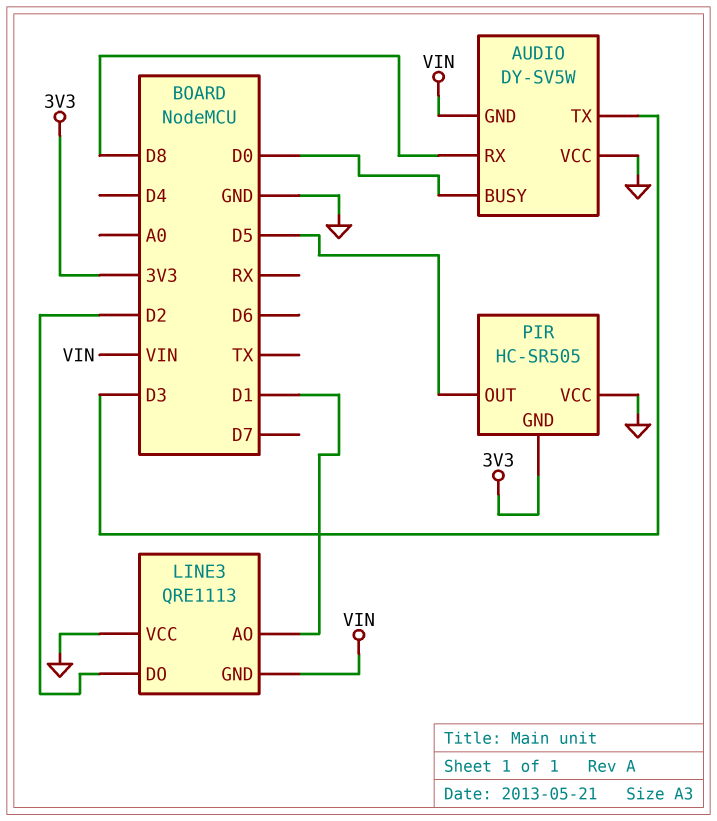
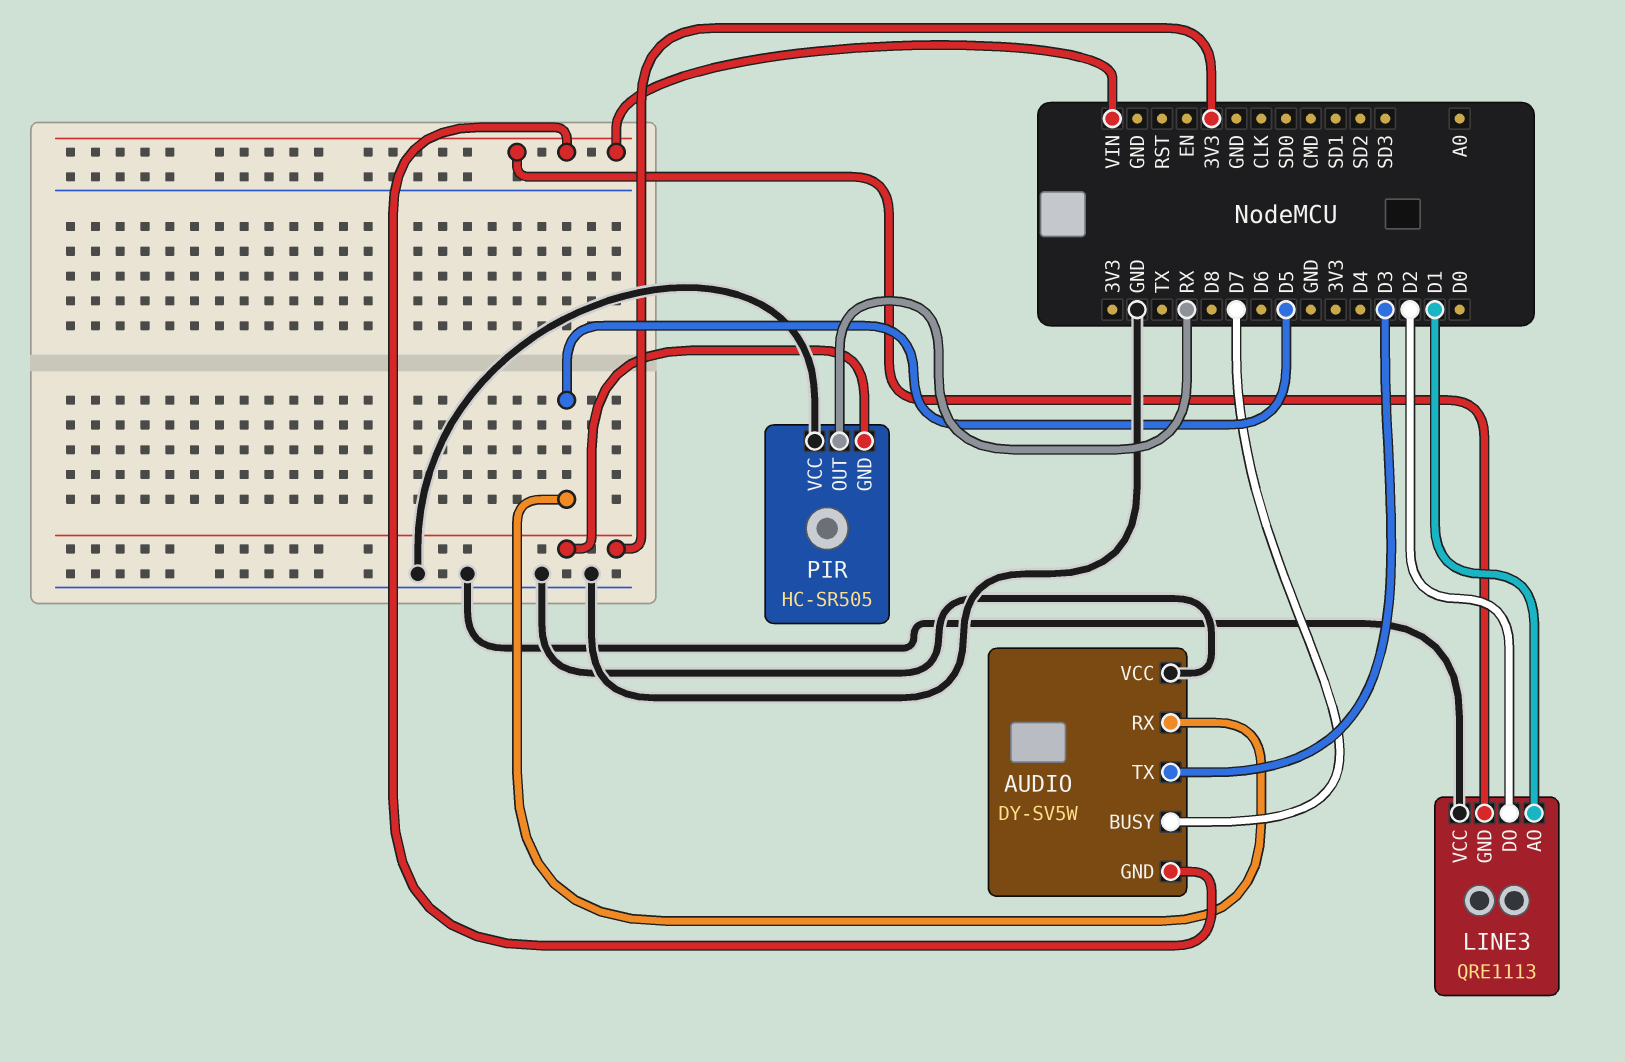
AUDIO pin BUSY: D0 -> D7
AUDIO pin RX: D8 -> D5
PIR pin OUT: D5 -> RX

